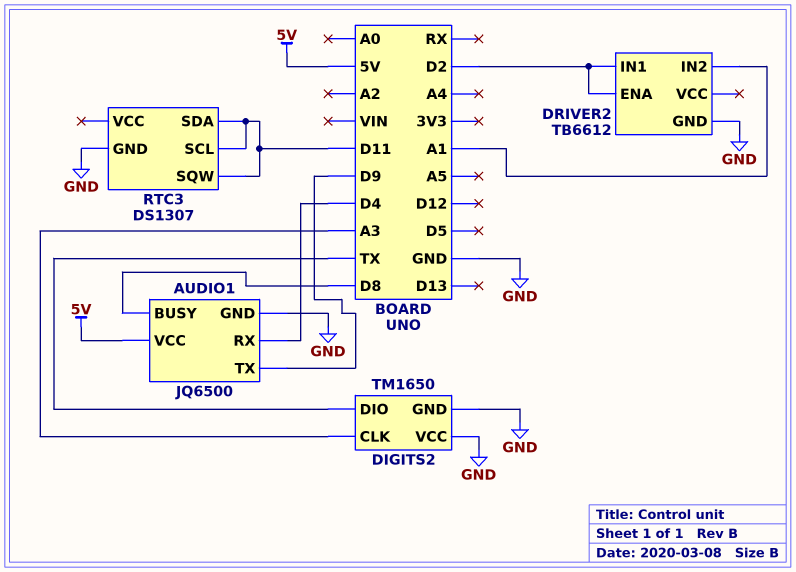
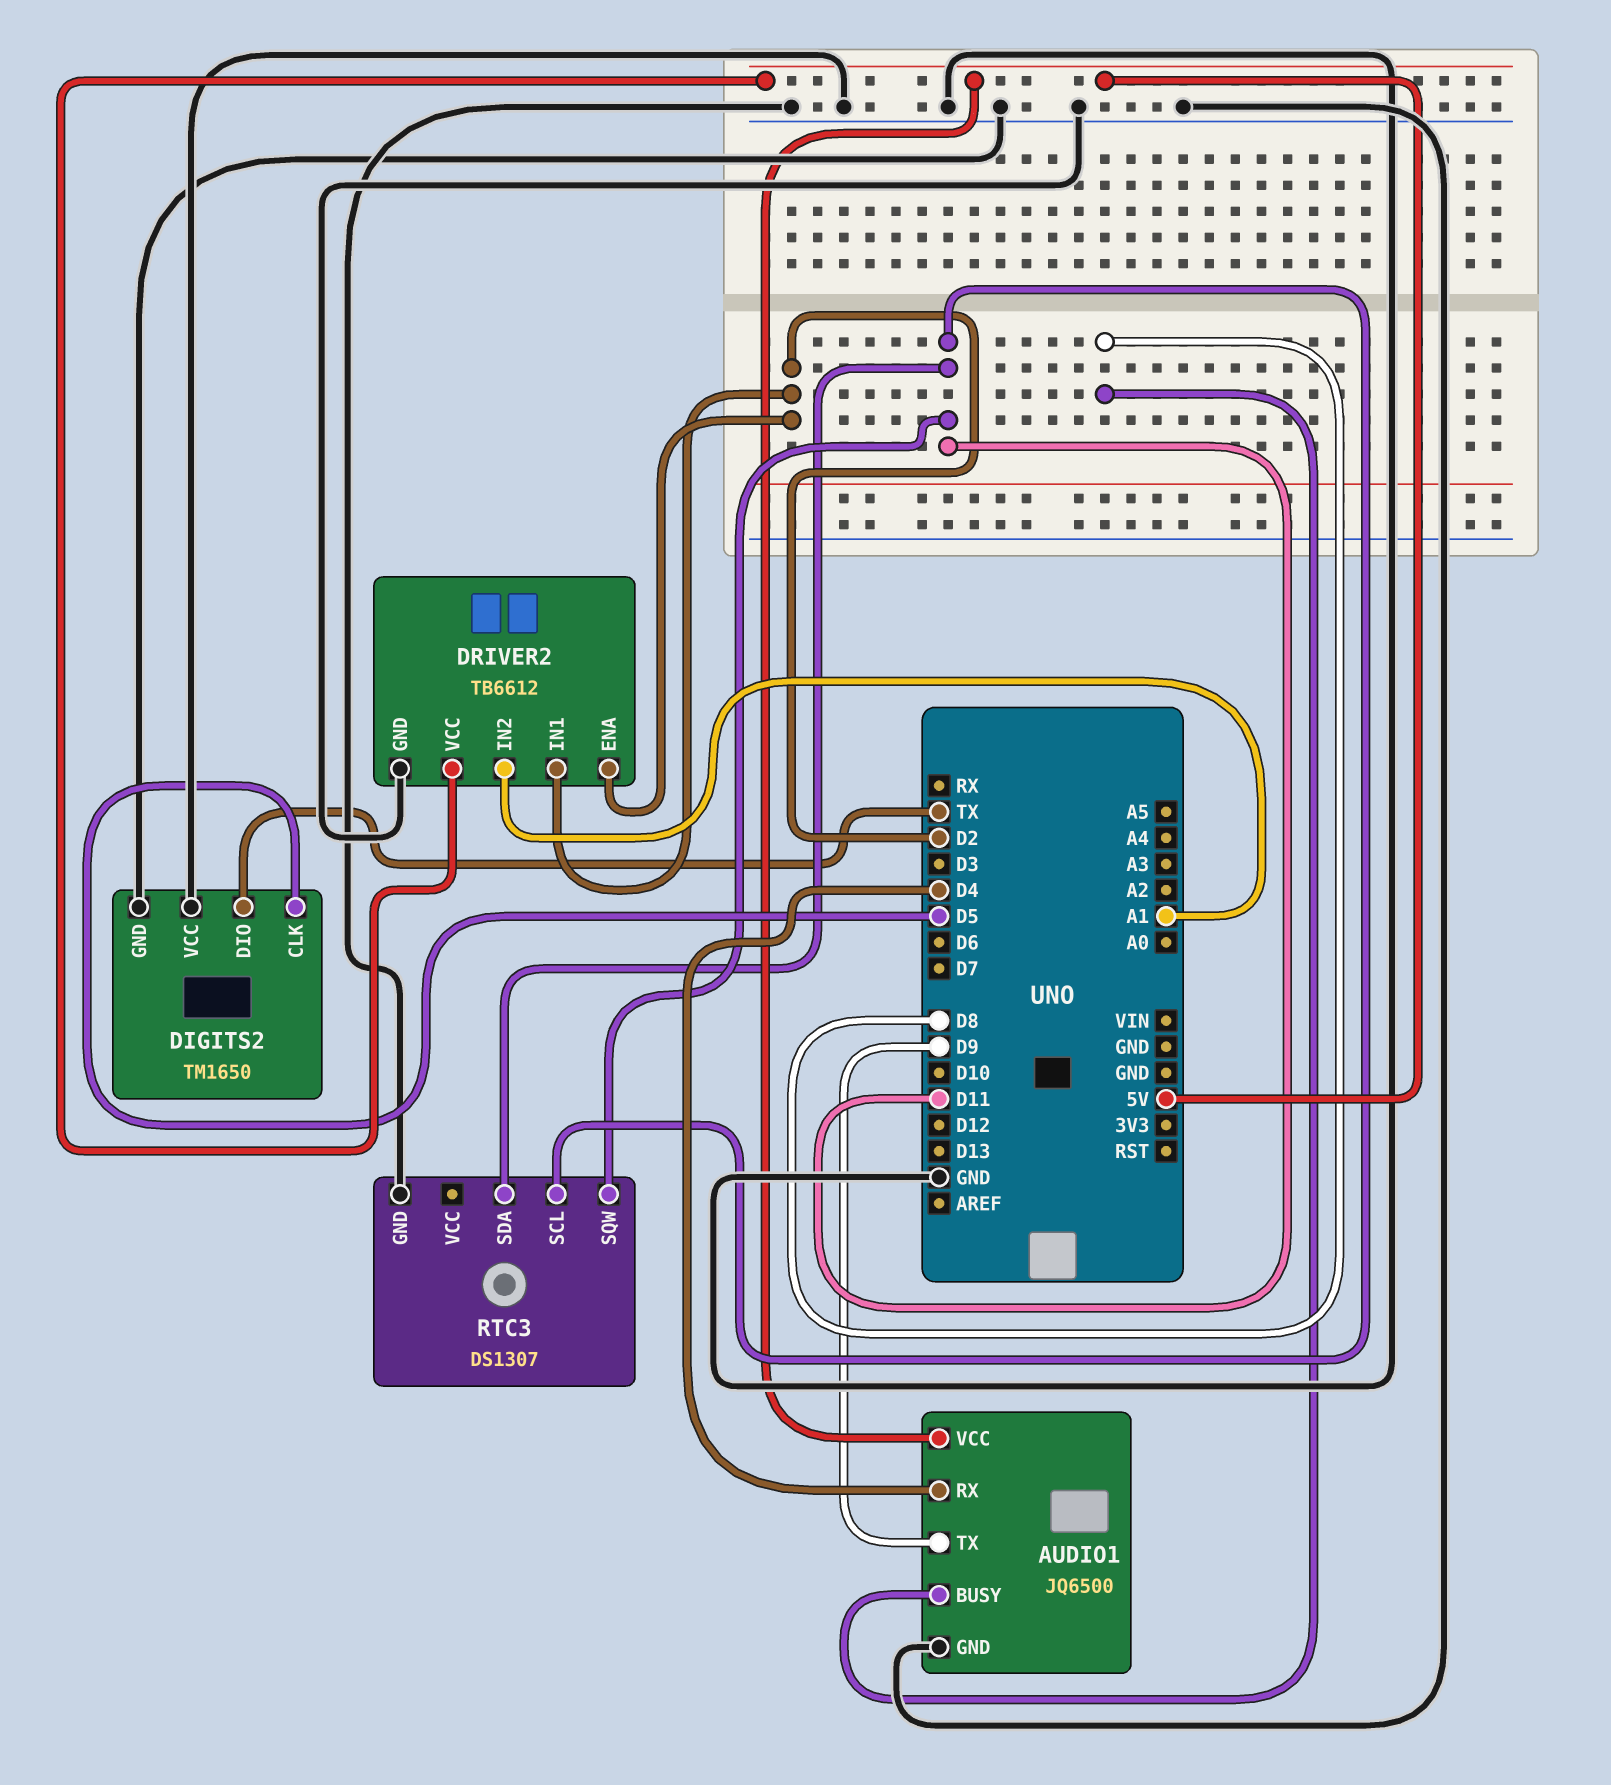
DIGITS2 pin CLK: A3 -> D5
DRIVER2 pin VCC: none -> 5V

